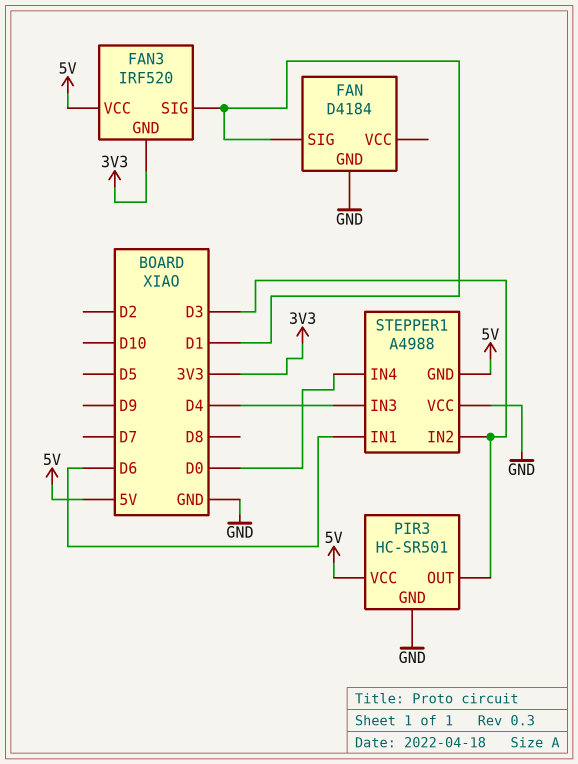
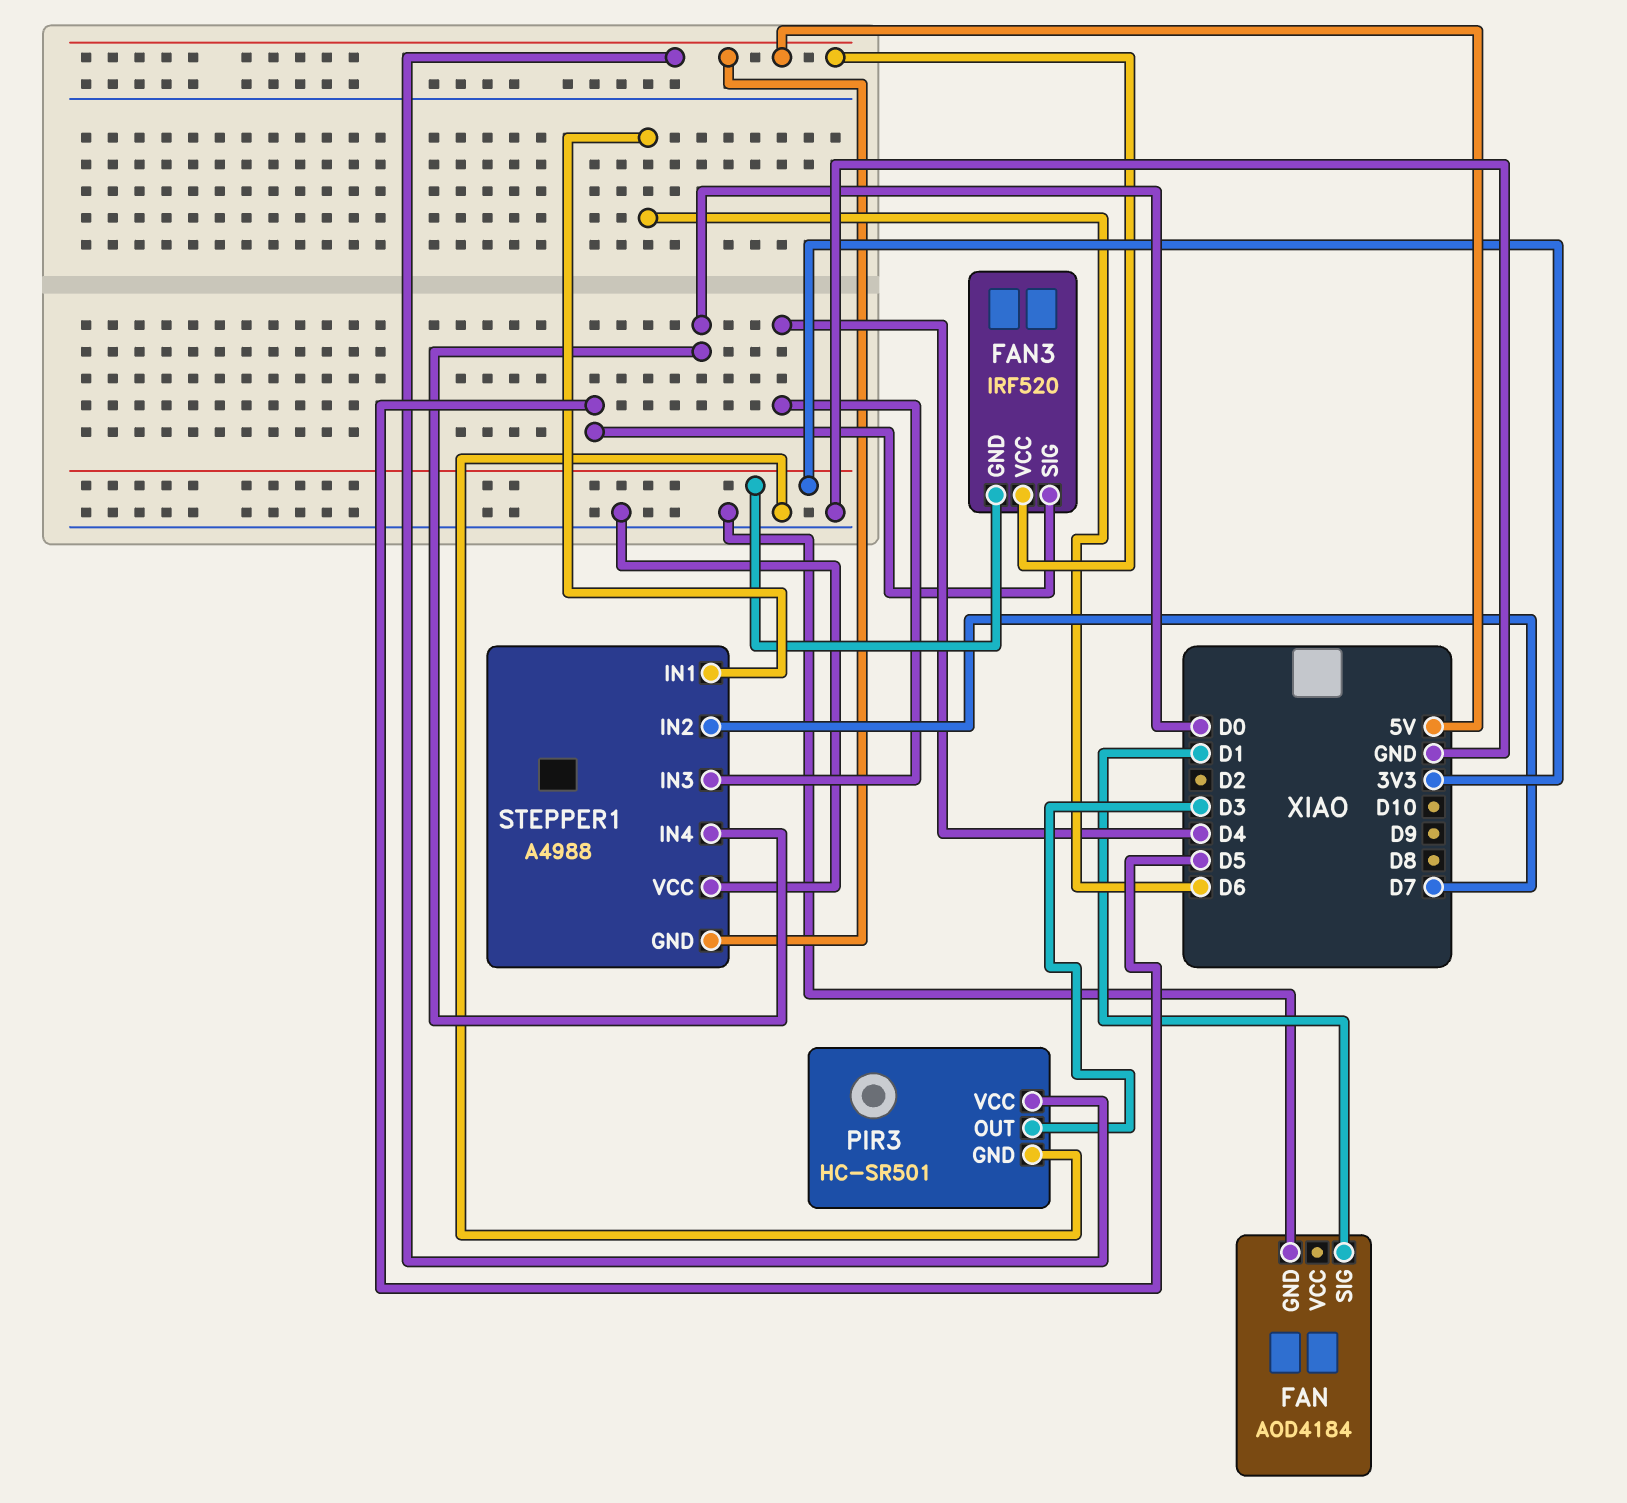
FAN: D4184 -> AOD4184
FAN3 pin SIG: D1 -> D5
STEPPER1 pin IN2: D3 -> D7

